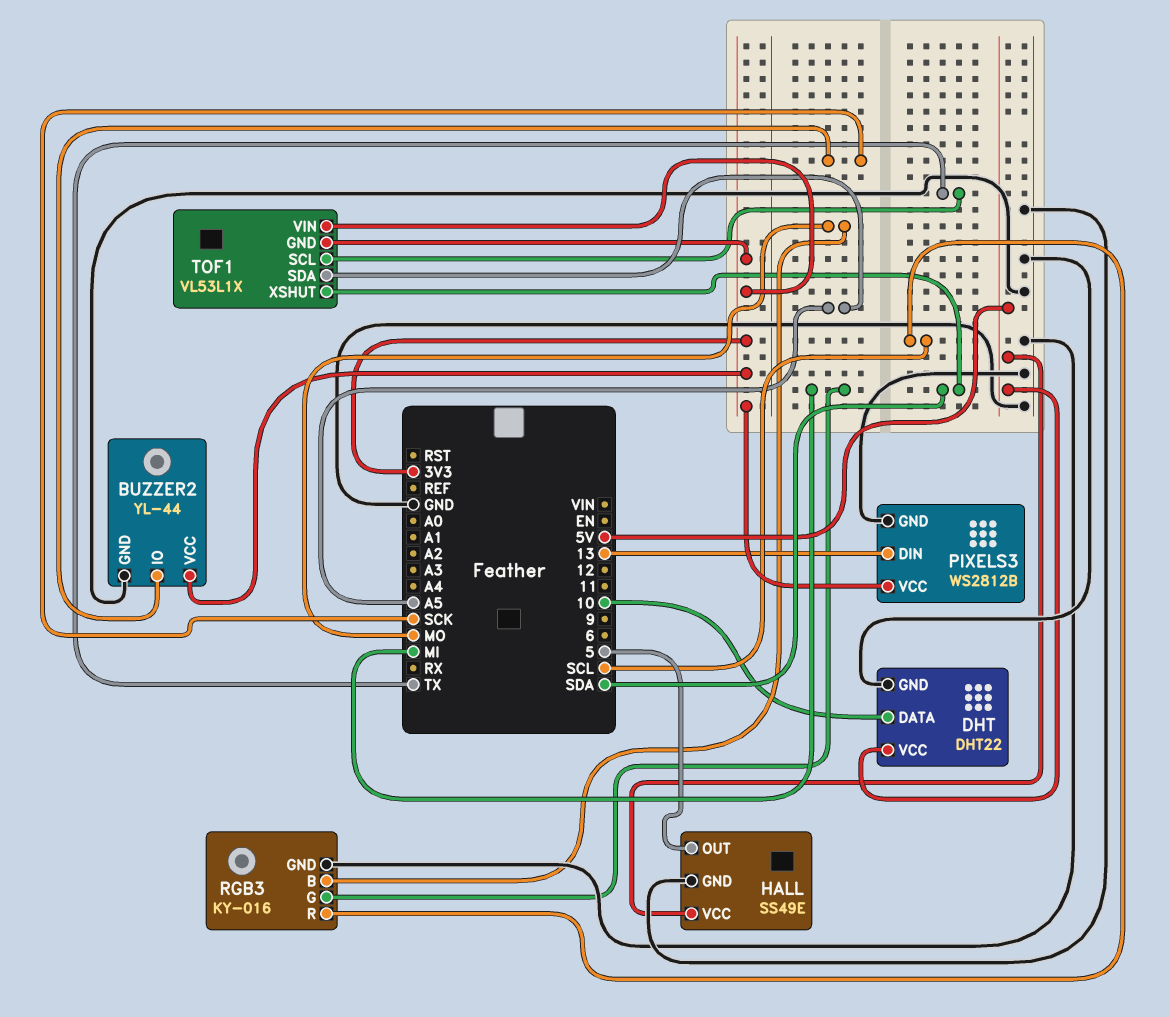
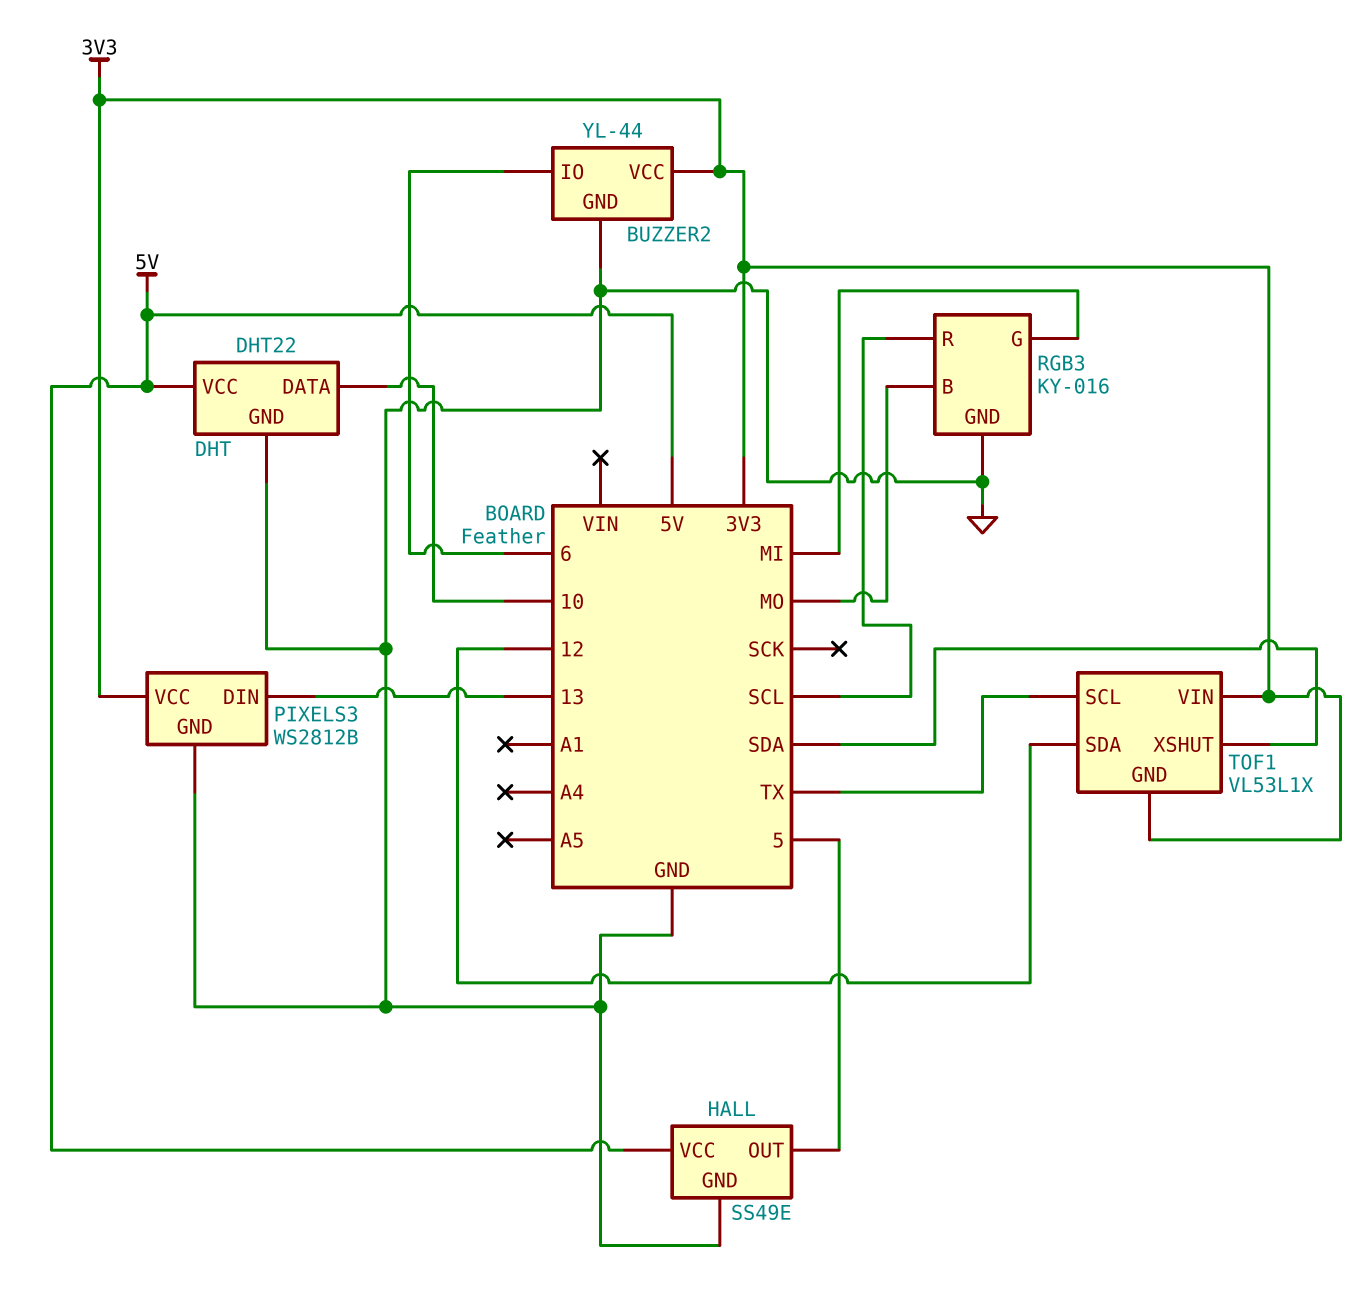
BUZZER2 pin IO: SCK -> 6
TOF1 pin SDA: A5 -> 12

